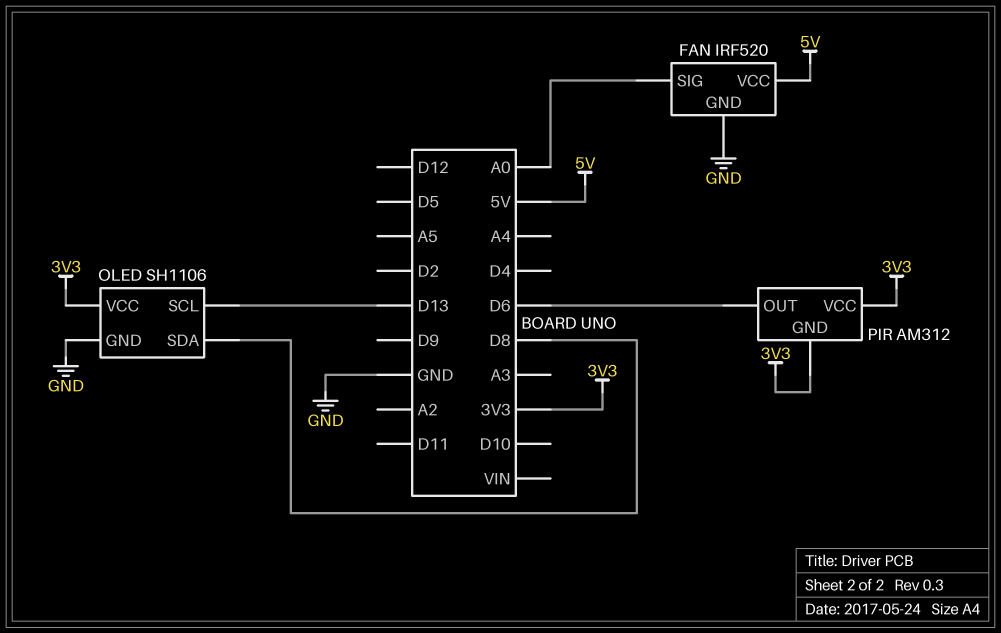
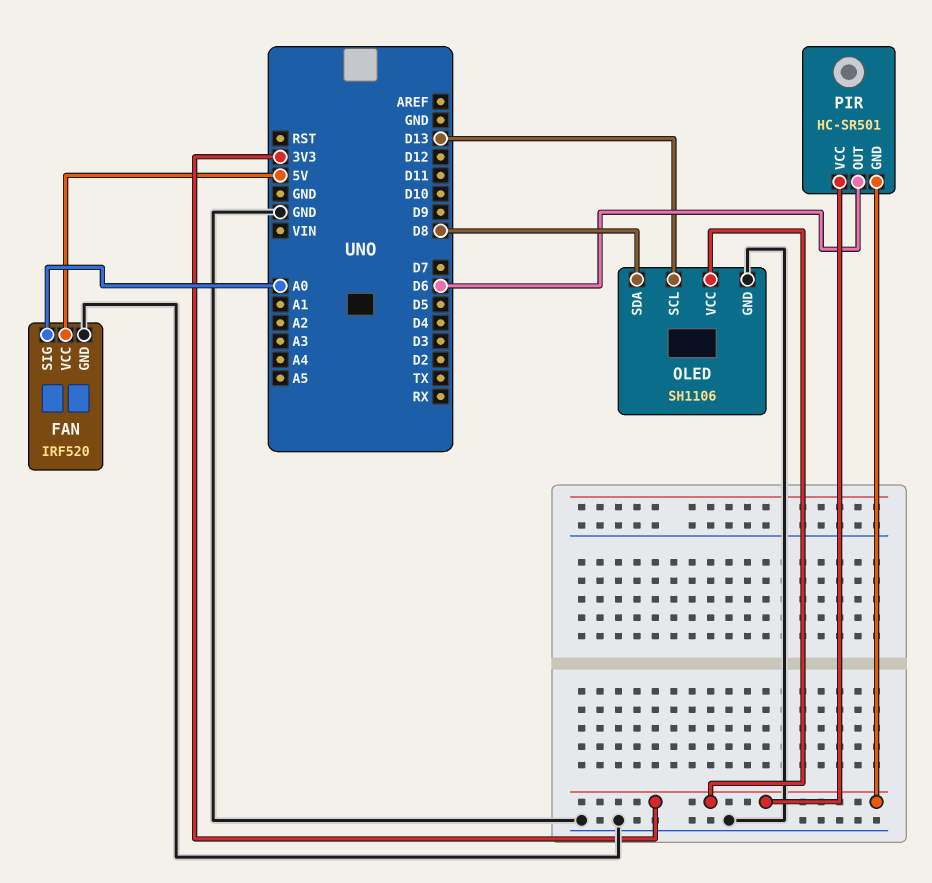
PIR: AM312 -> HC-SR501

